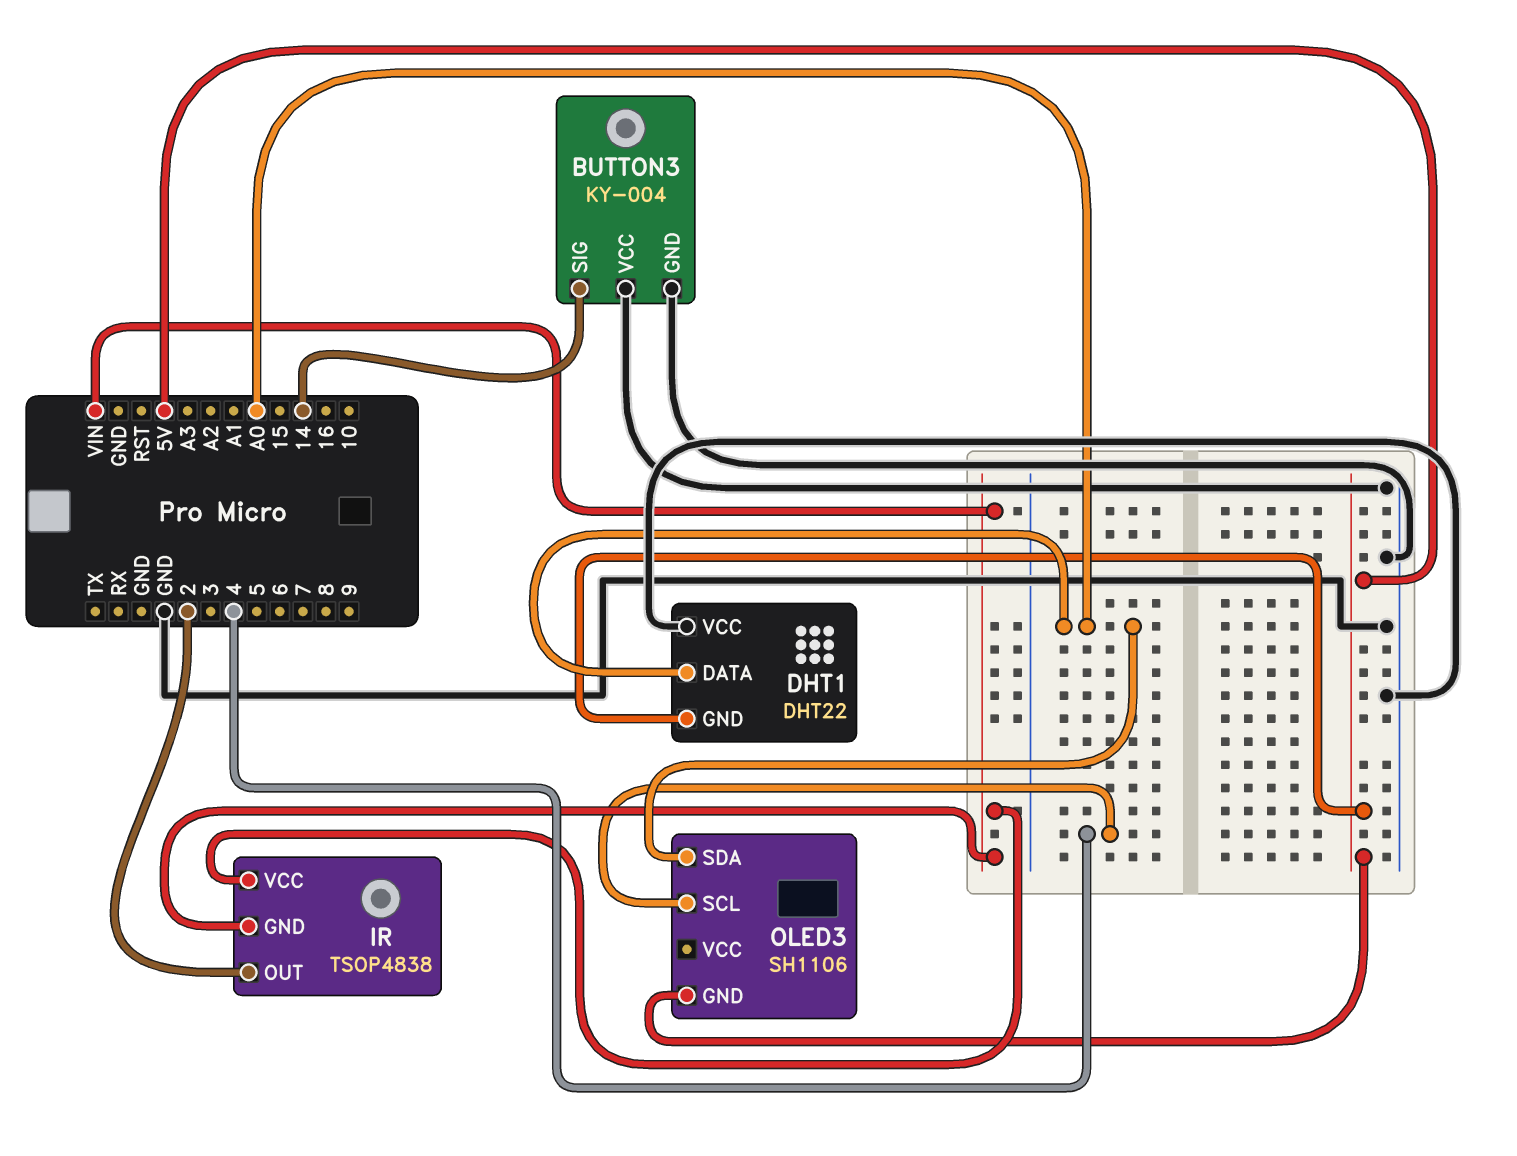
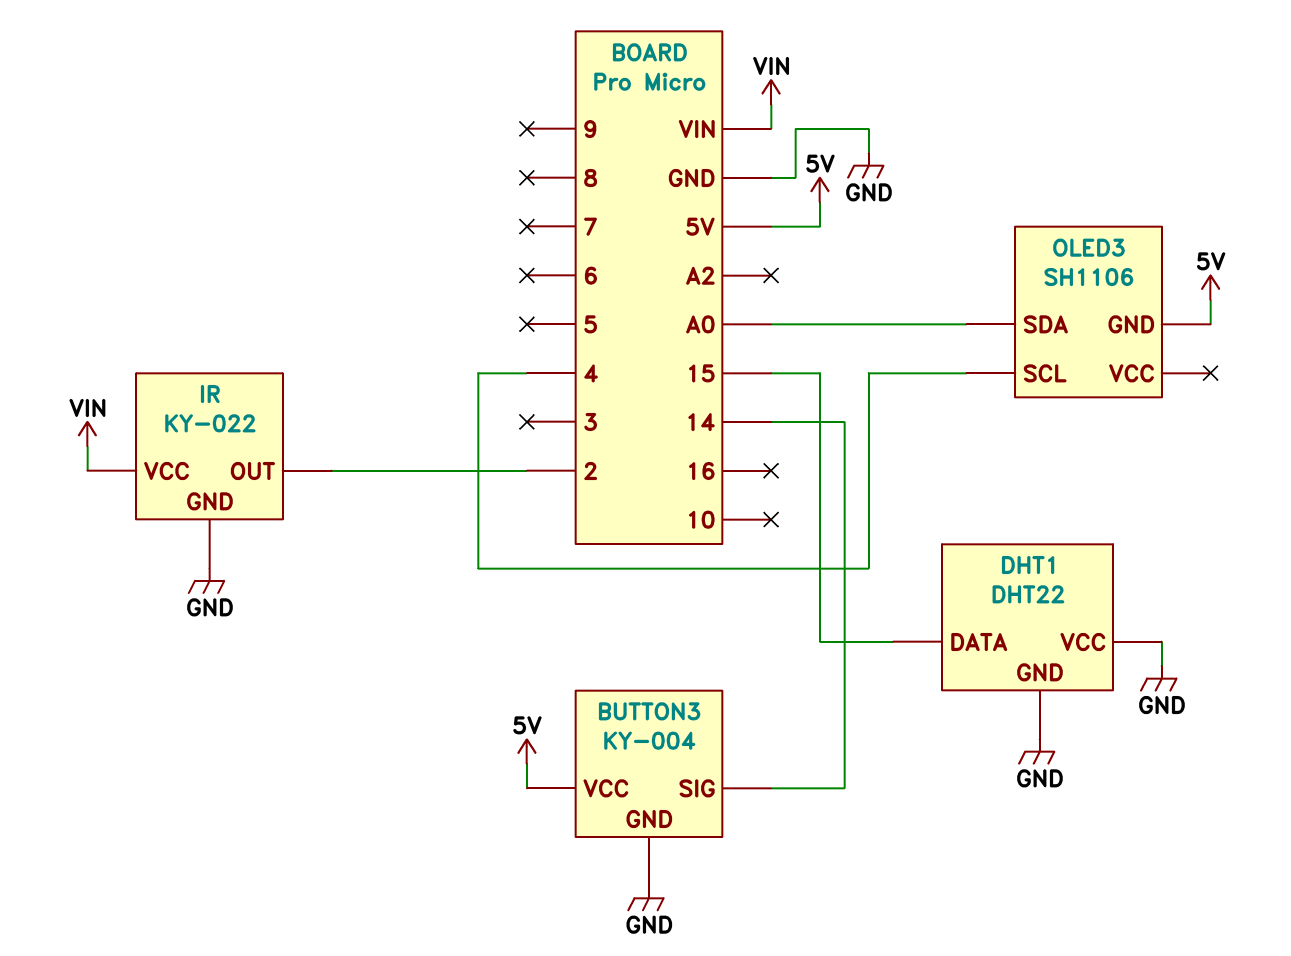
BUTTON3 pin VCC: GND -> 5V
DHT1 pin DATA: A0 -> 15
DHT1 pin GND: 5V -> GND
IR: TSOP4838 -> KY-022
IR pin GND: VIN -> GND

